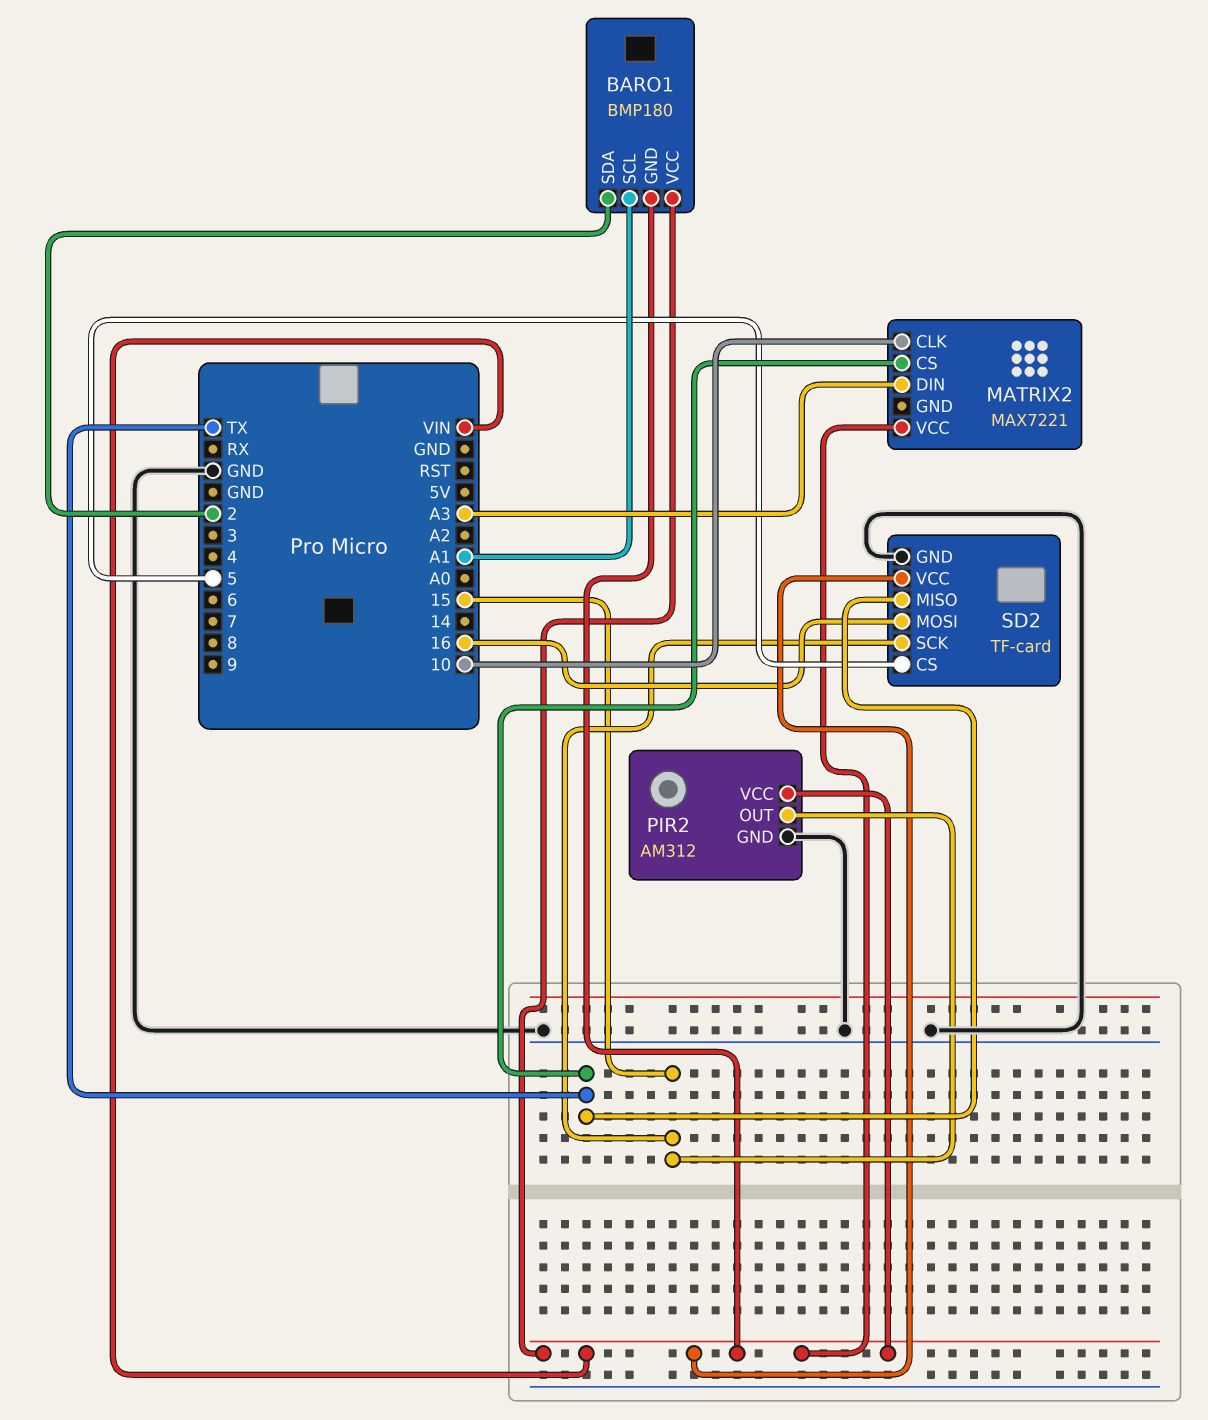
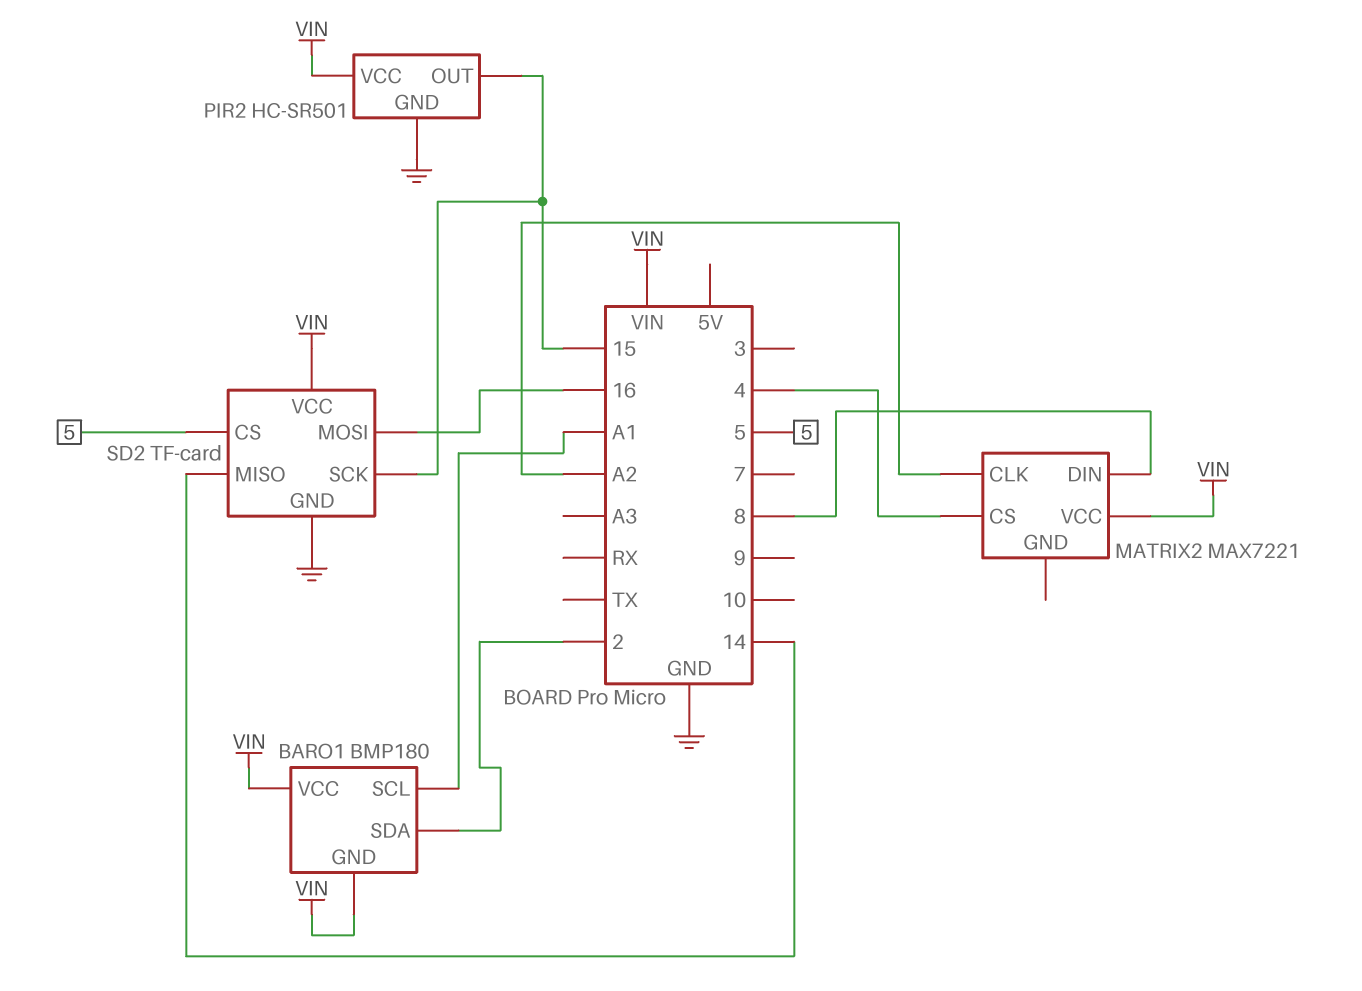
MATRIX2 pin CLK: 10 -> A2
MATRIX2 pin CS: TX -> 4
MATRIX2 pin DIN: A3 -> 8
PIR2: AM312 -> HC-SR501
SD2 pin MISO: TX -> 14

